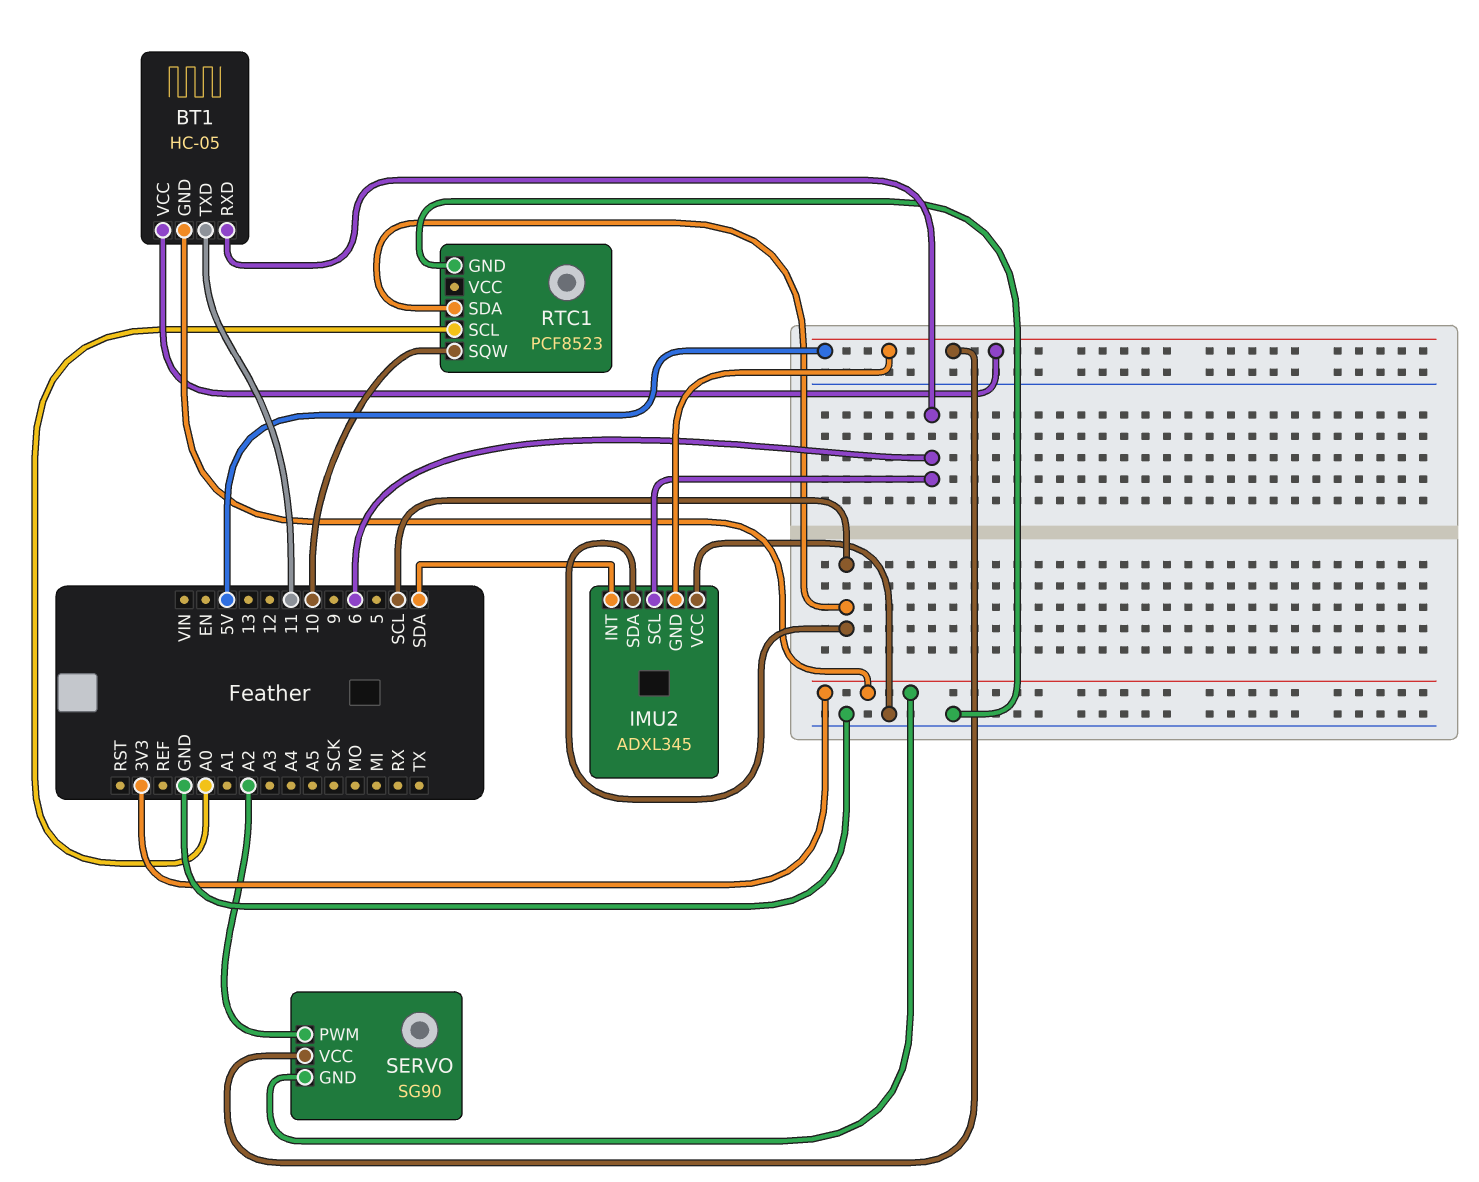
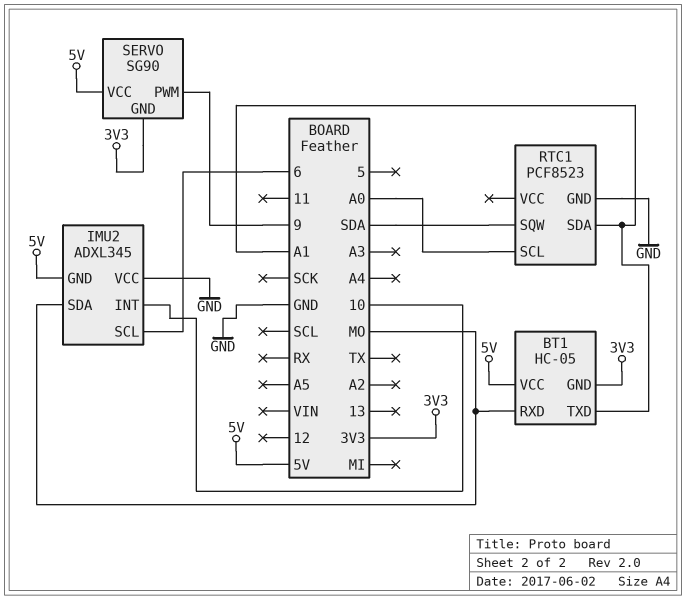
BT1 pin RXD: 6 -> MO
BT1 pin TXD: 11 -> A1
IMU2 pin INT: SDA -> 10
IMU2 pin SDA: SCL -> MO
RTC1 pin SDA: SCL -> A1
RTC1 pin SQW: 10 -> SDA
SERVO pin PWM: A2 -> 9

